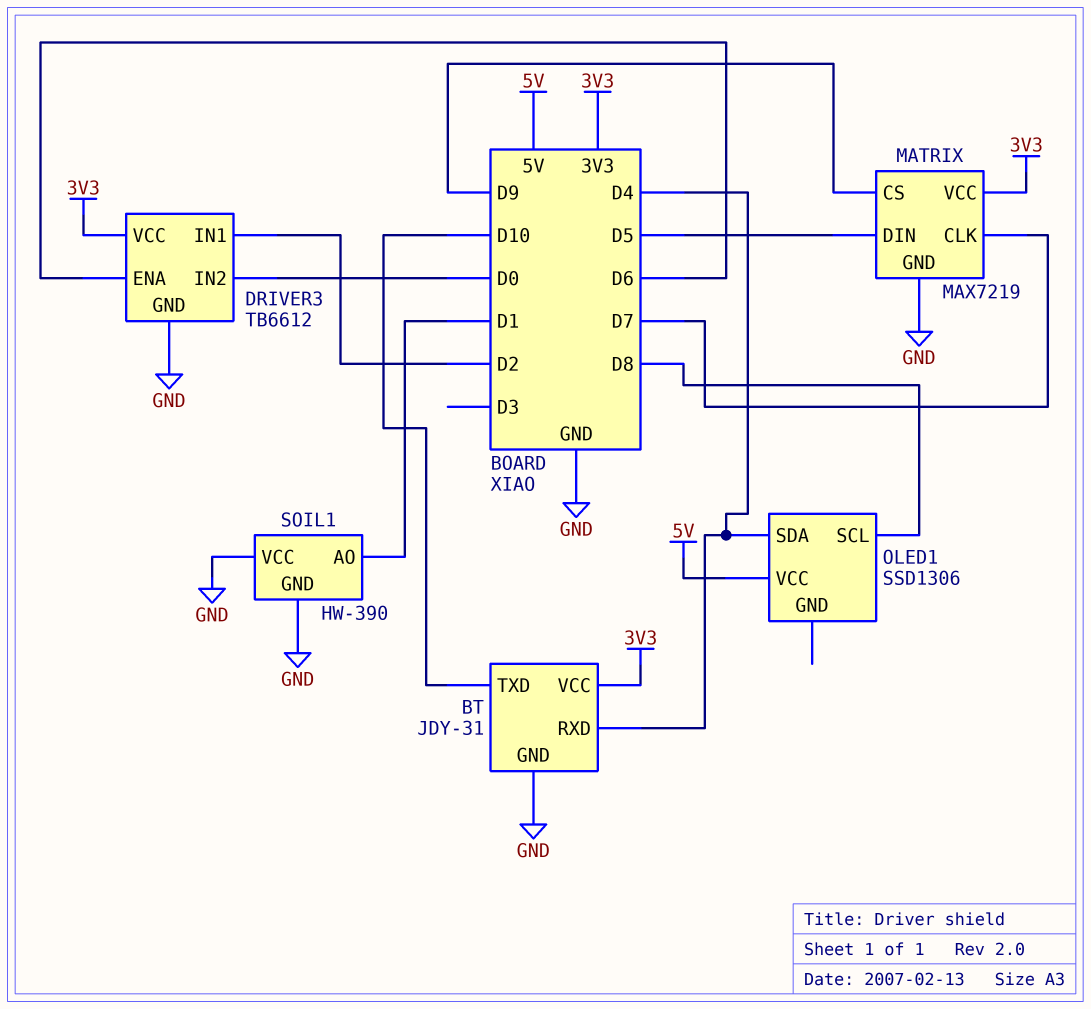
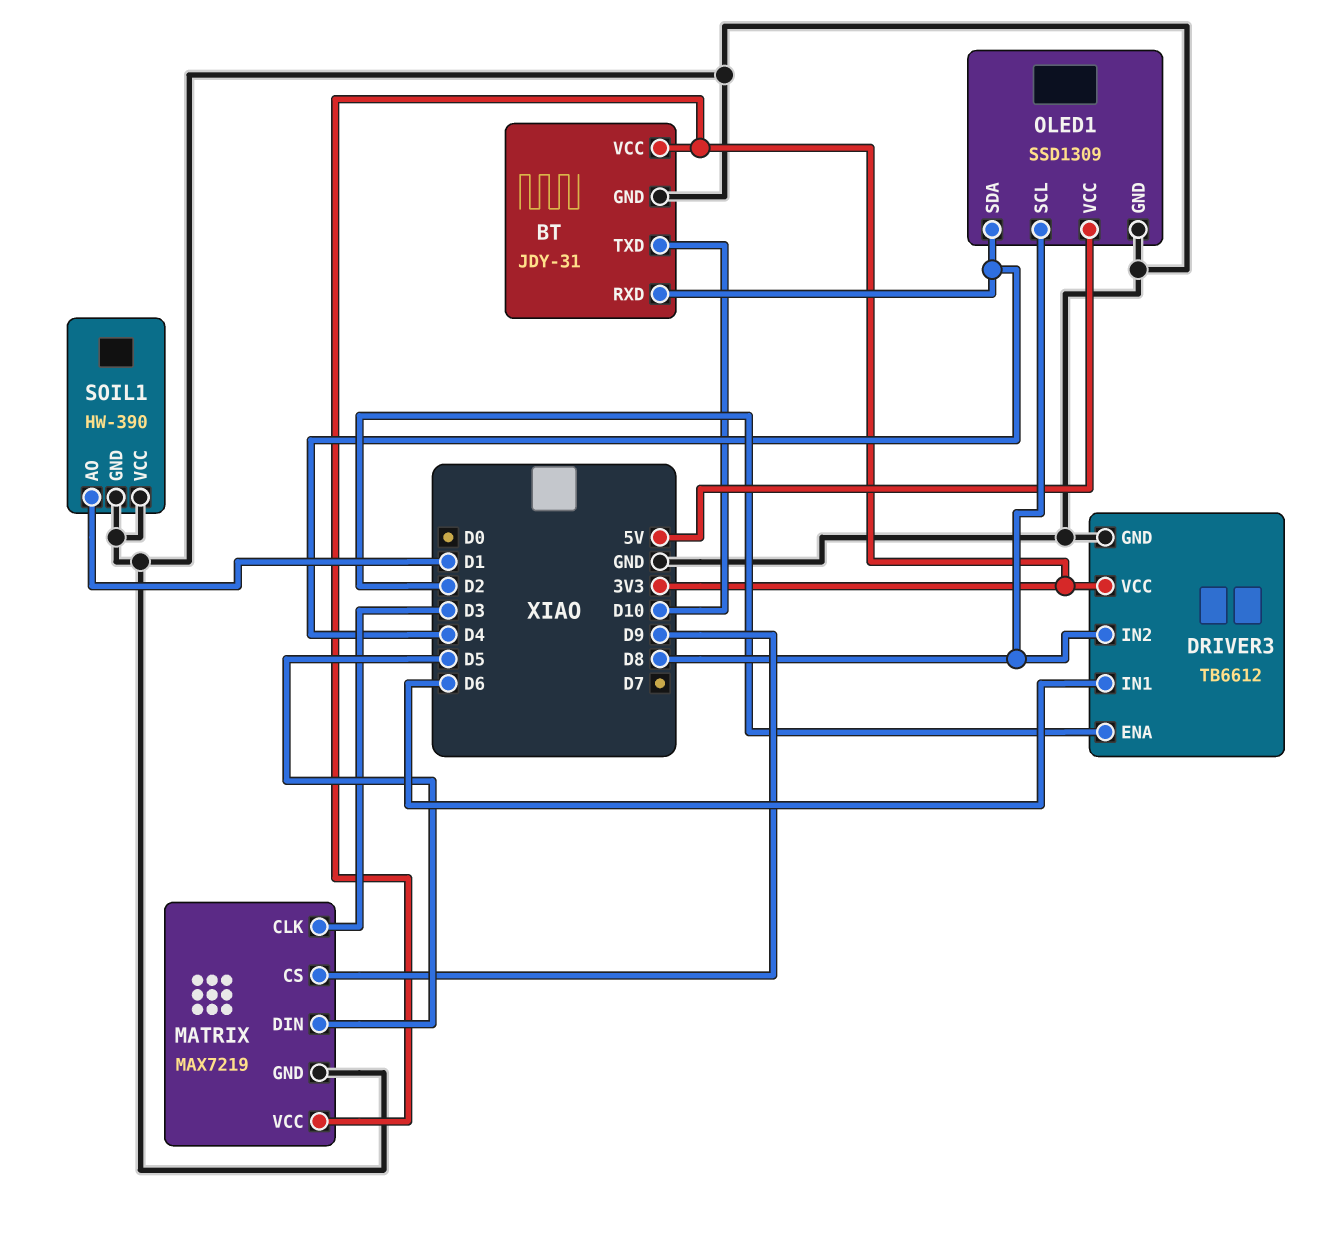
DRIVER3 pin ENA: D6 -> D2
DRIVER3 pin IN1: D2 -> D6
DRIVER3 pin IN2: D0 -> D8
MATRIX pin CLK: D7 -> D3
OLED1: SSD1306 -> SSD1309
OLED1 pin GND: none -> GND

